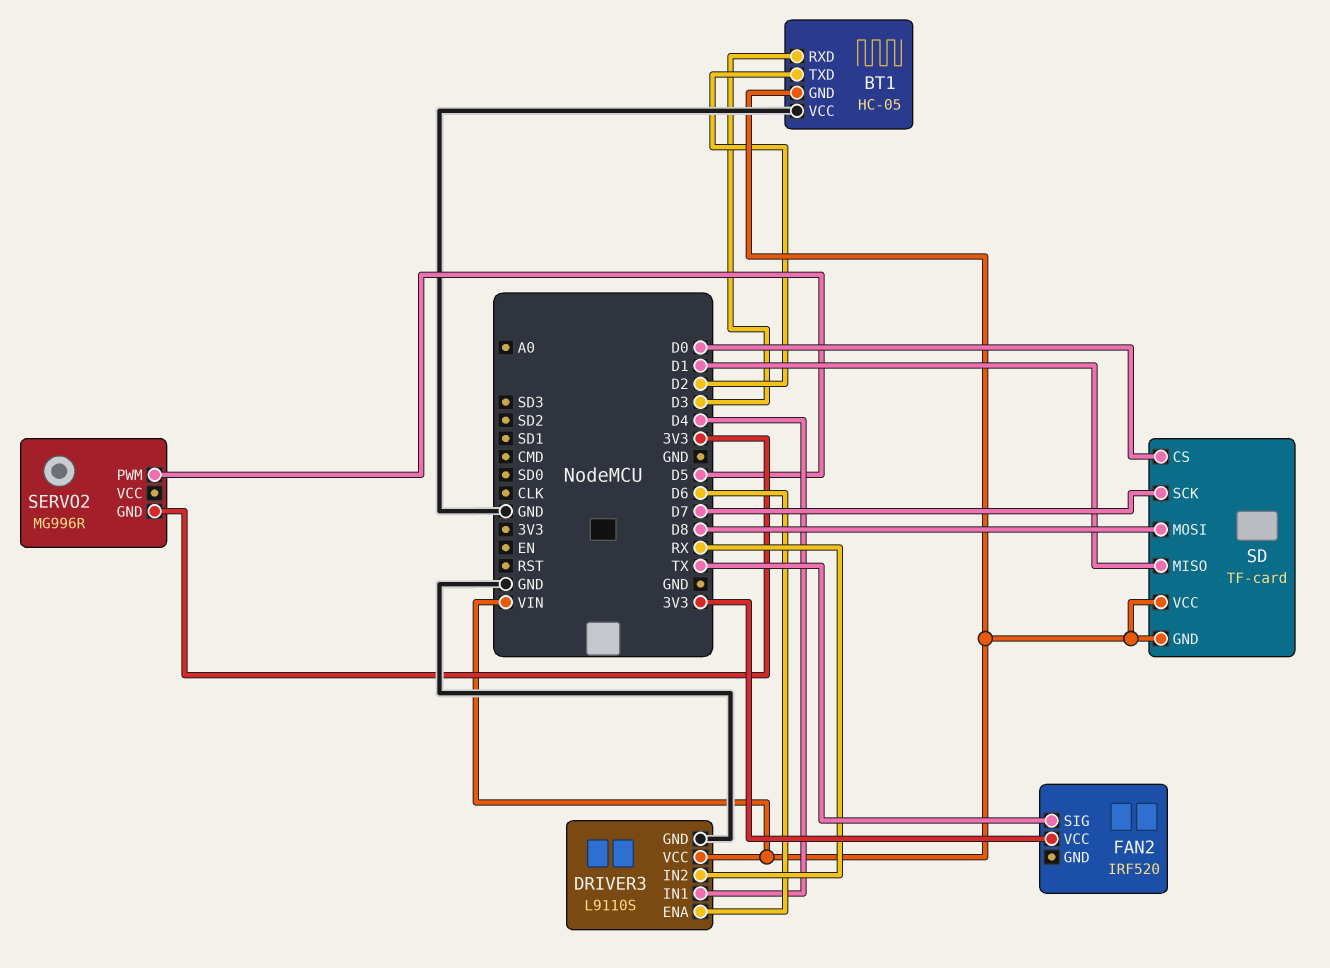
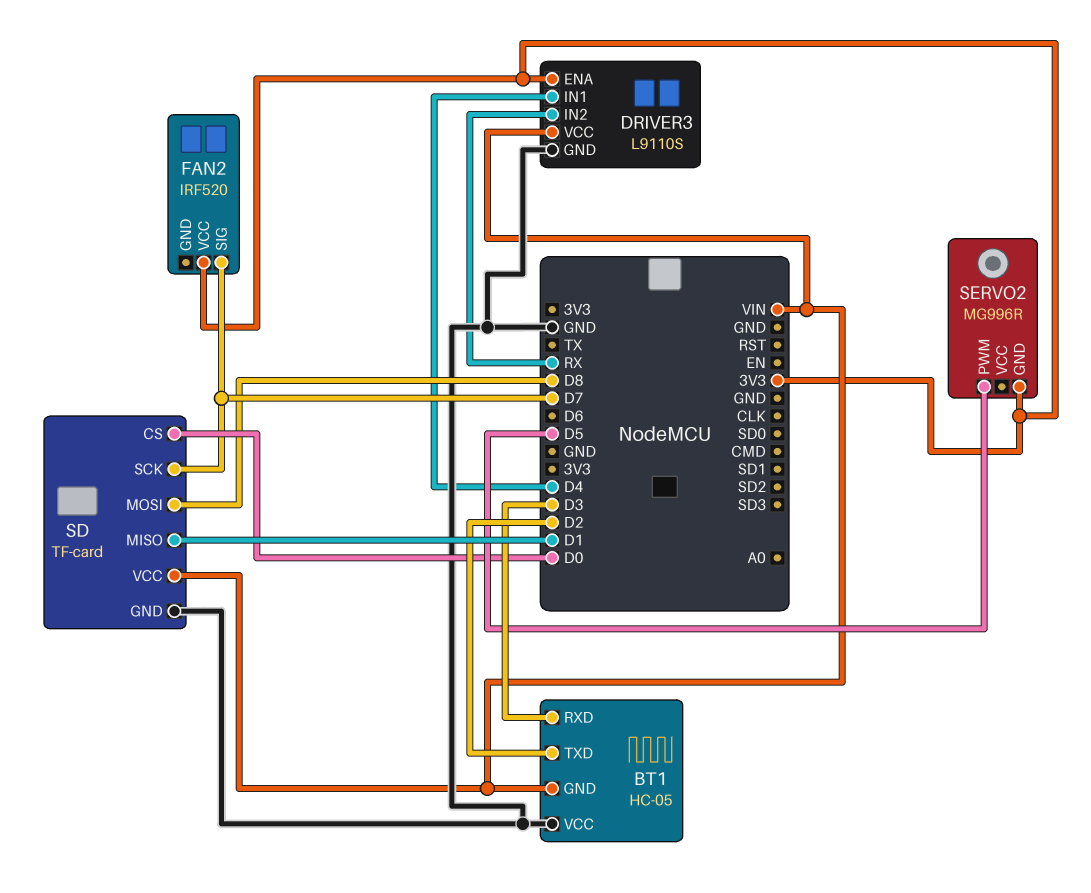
DRIVER3 pin ENA: D6 -> 3V3
FAN2 pin SIG: TX -> D7
SD pin GND: VIN -> GND

